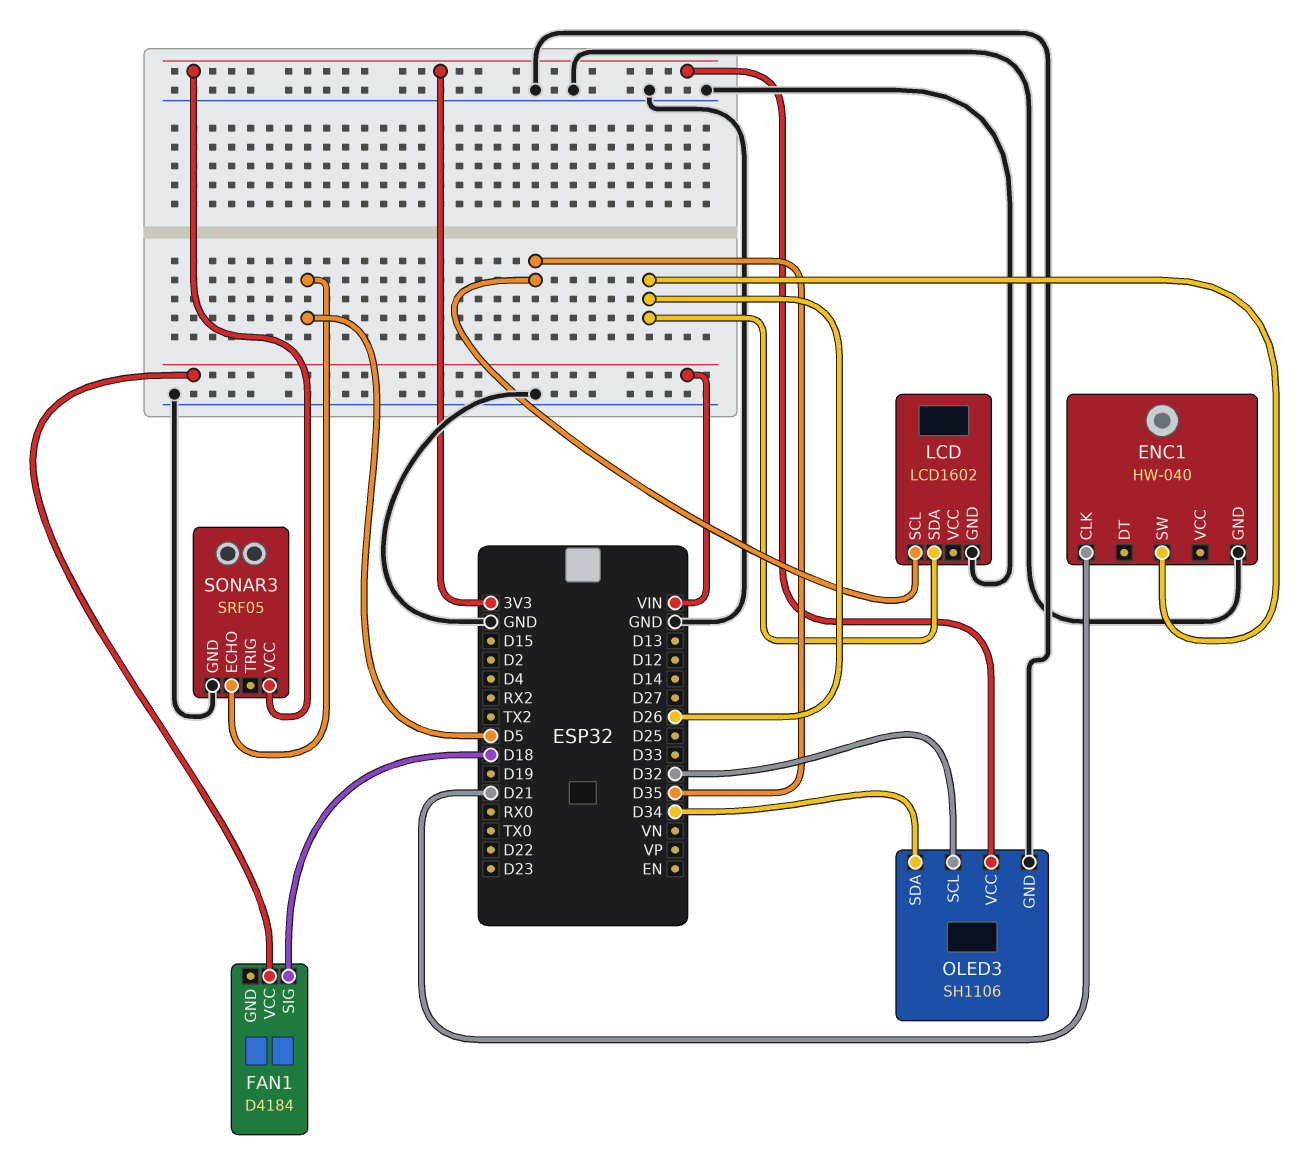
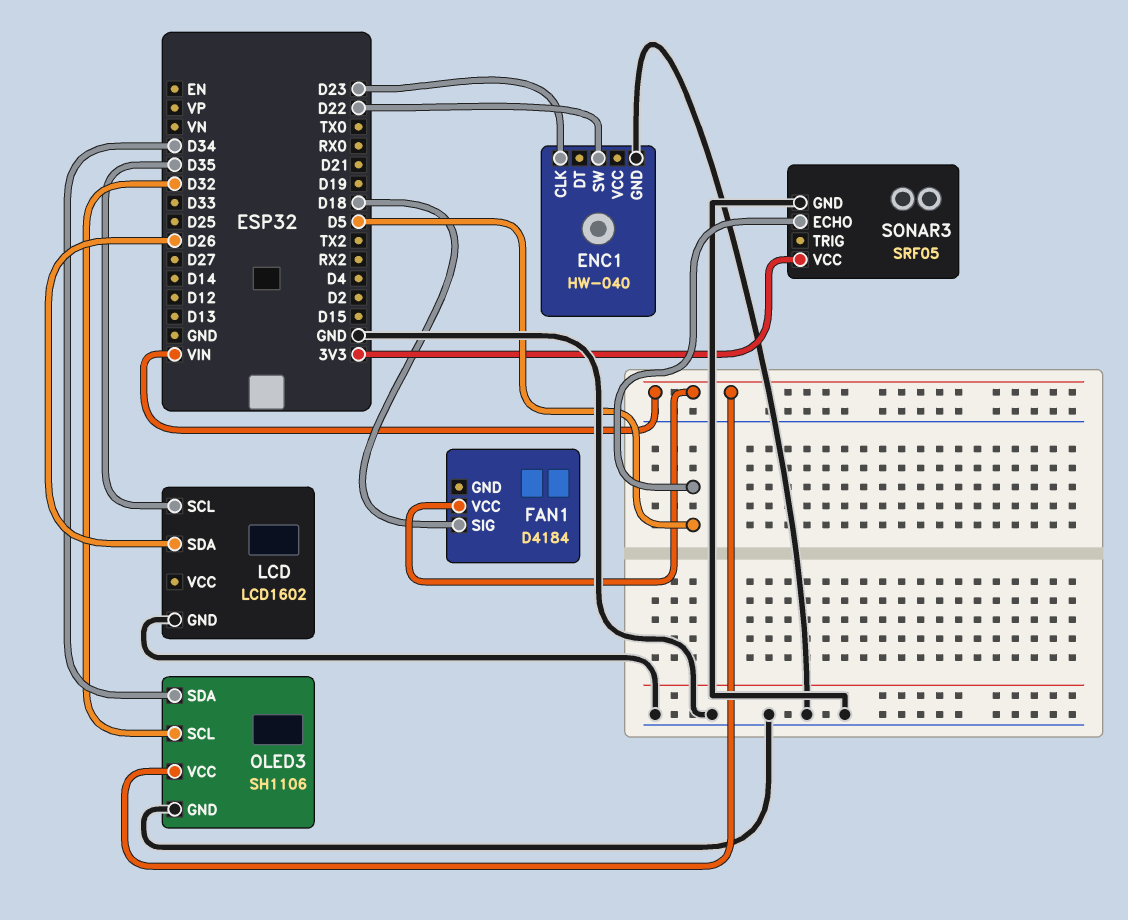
ENC1 pin CLK: D21 -> D23
ENC1 pin SW: D26 -> D22
OLED3 pin VCC: 3V3 -> VIN

